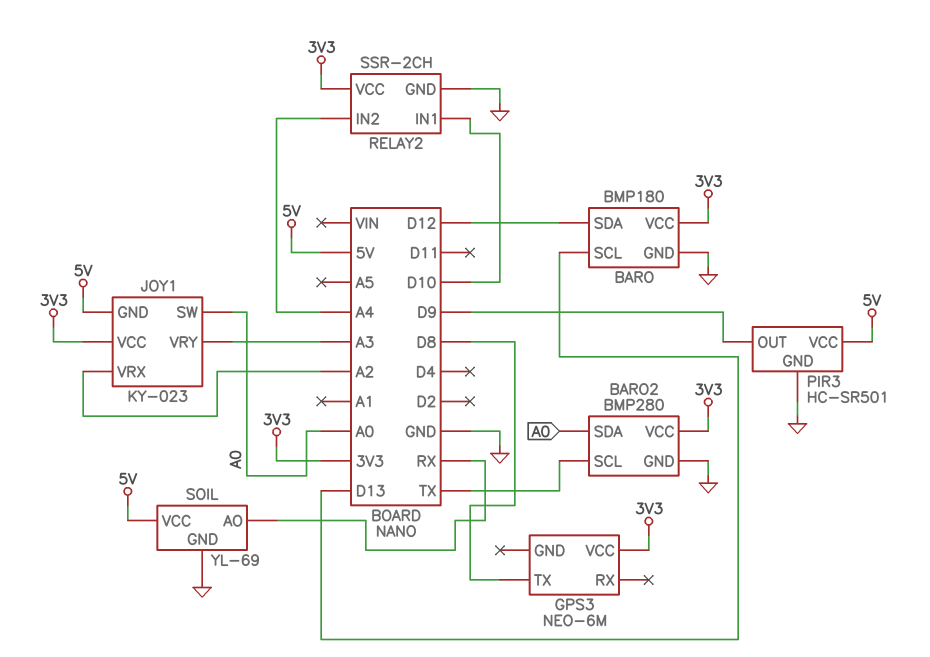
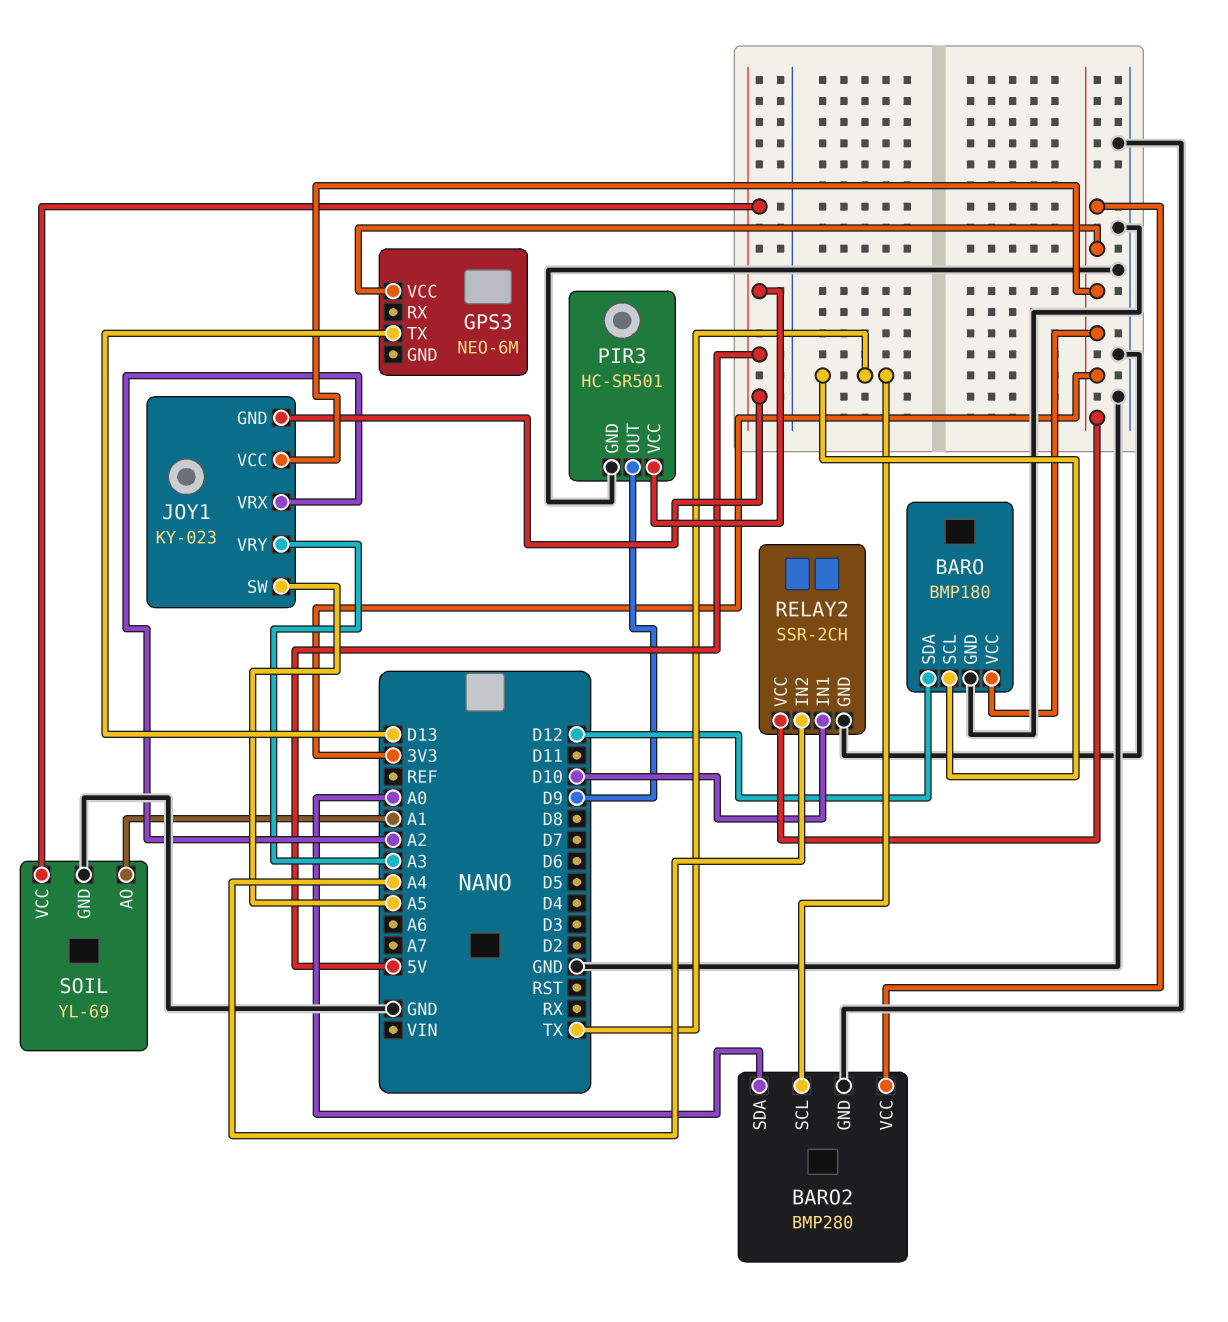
BARO pin SCL: D13 -> TX
GPS3 pin TX: D8 -> D13
JOY1 pin SW: A0 -> A5
SOIL pin AO: RX -> A1

